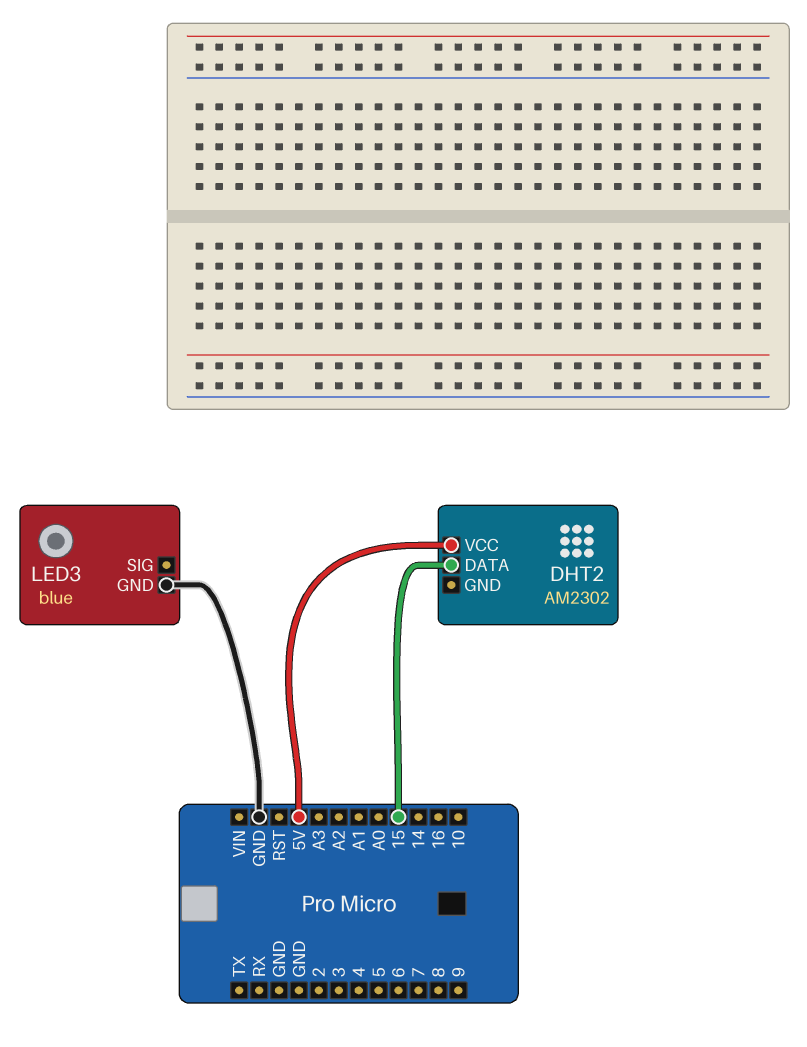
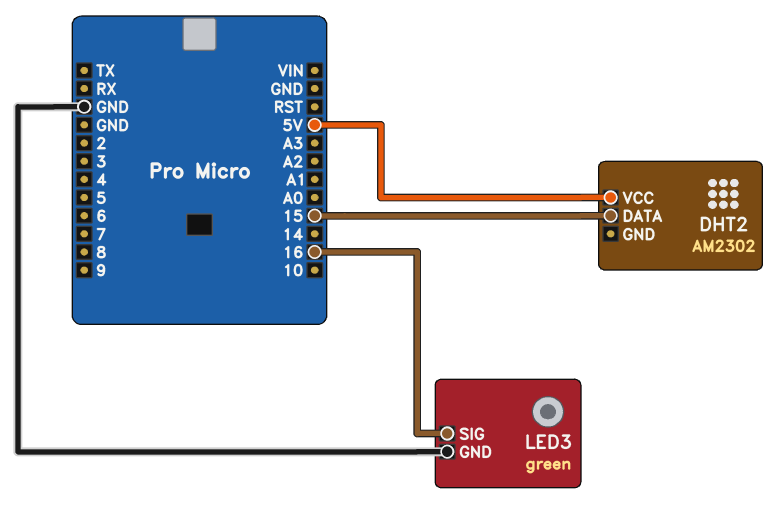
LED3: blue -> green
LED3 pin SIG: none -> 16

